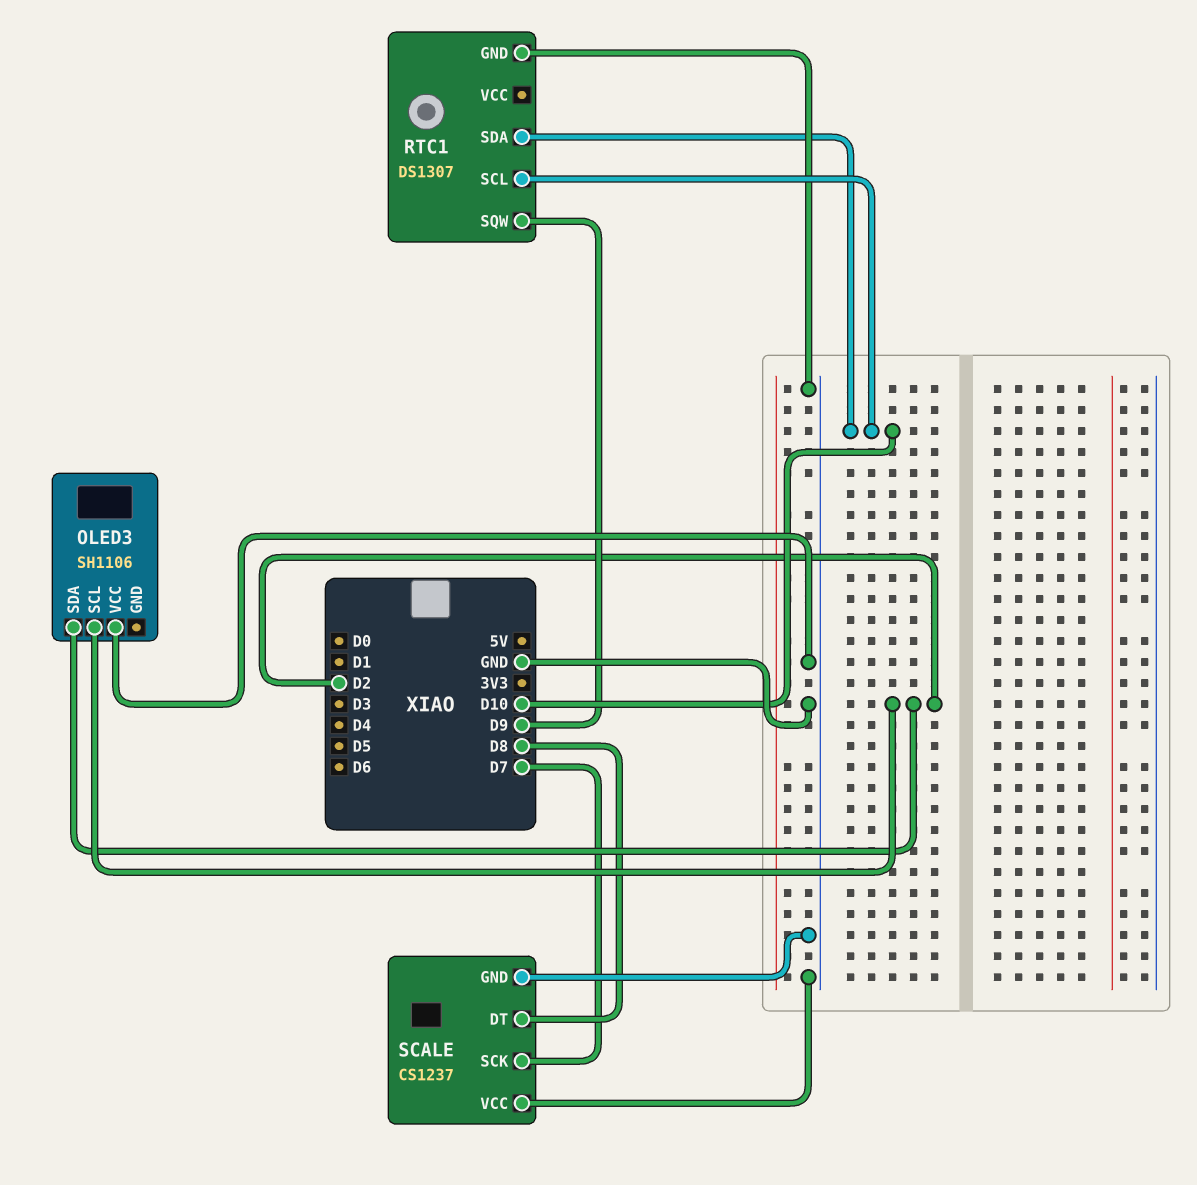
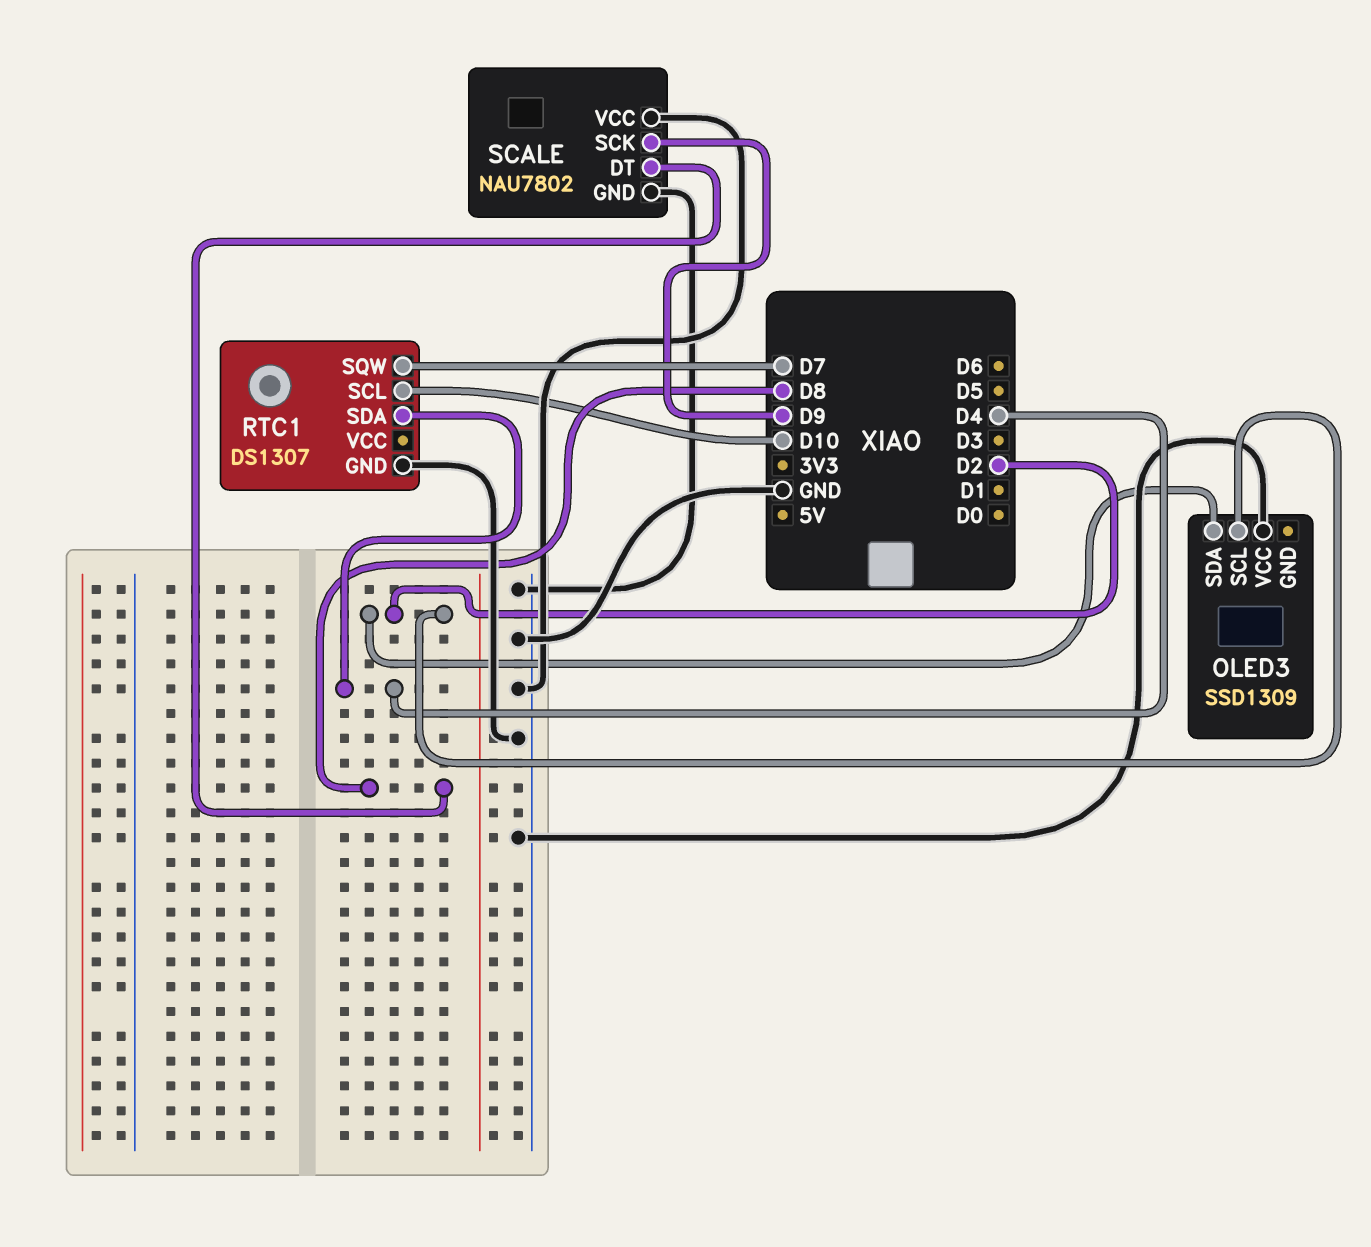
OLED3: SH1106 -> SSD1309
RTC1 pin SDA: D10 -> D4
RTC1 pin SQW: D9 -> D7
SCALE: CS1237 -> NAU7802
SCALE pin SCK: D7 -> D9

